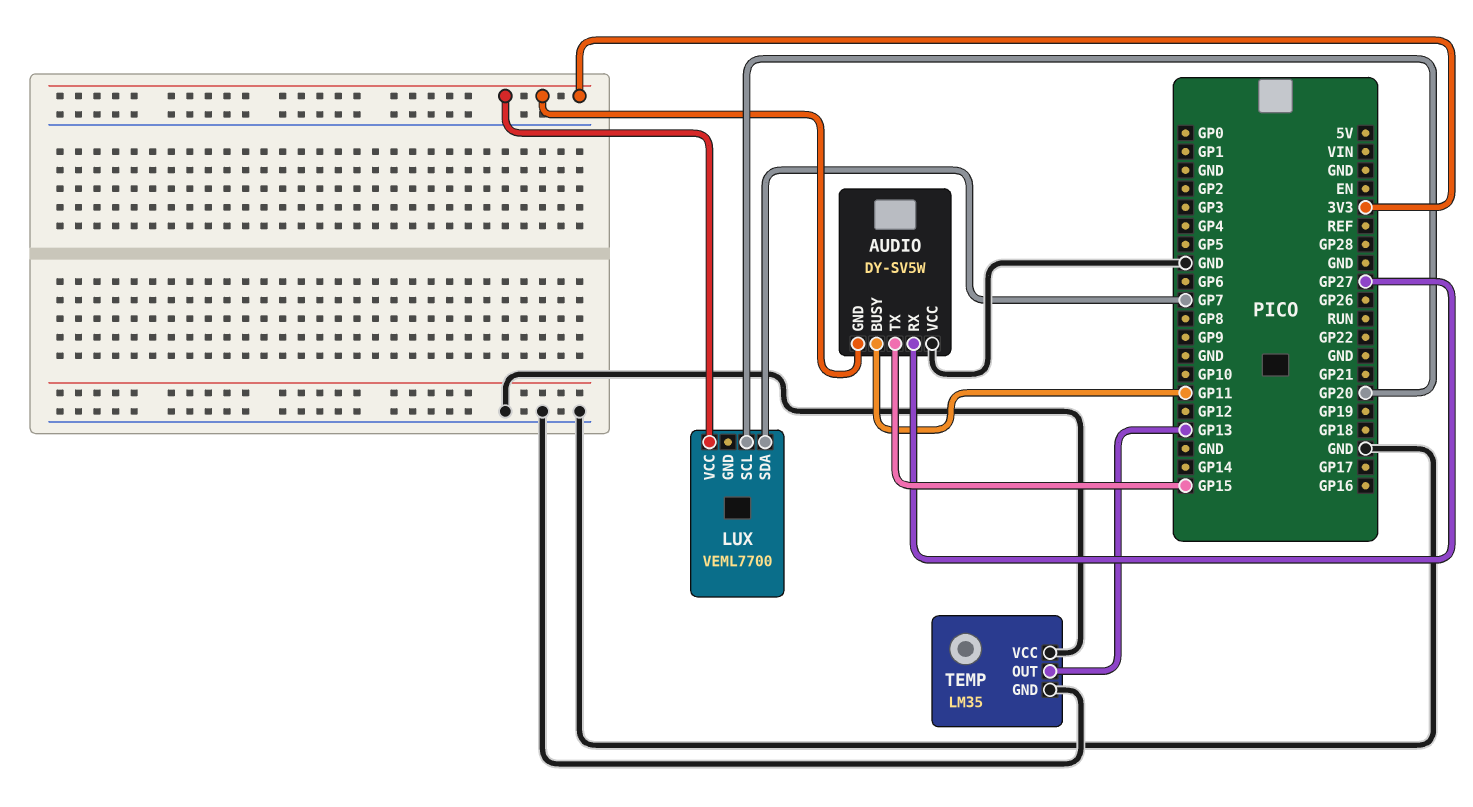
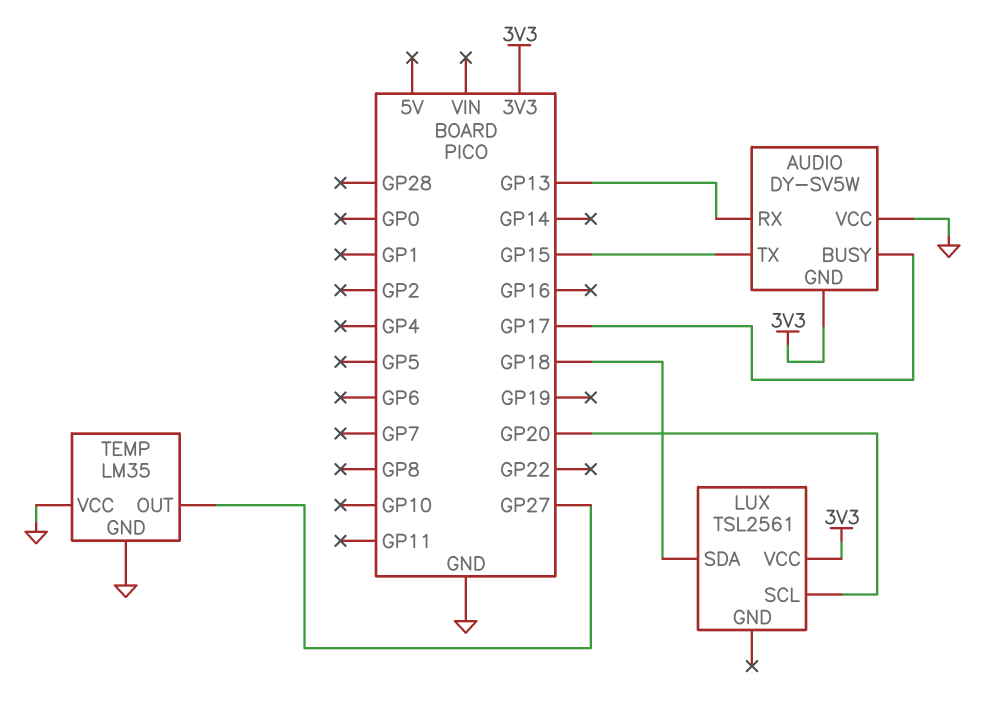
AUDIO pin BUSY: GP11 -> GP17
AUDIO pin RX: GP27 -> GP13
LUX: VEML7700 -> TSL2561
LUX pin SDA: GP7 -> GP18
TEMP pin OUT: GP13 -> GP27

